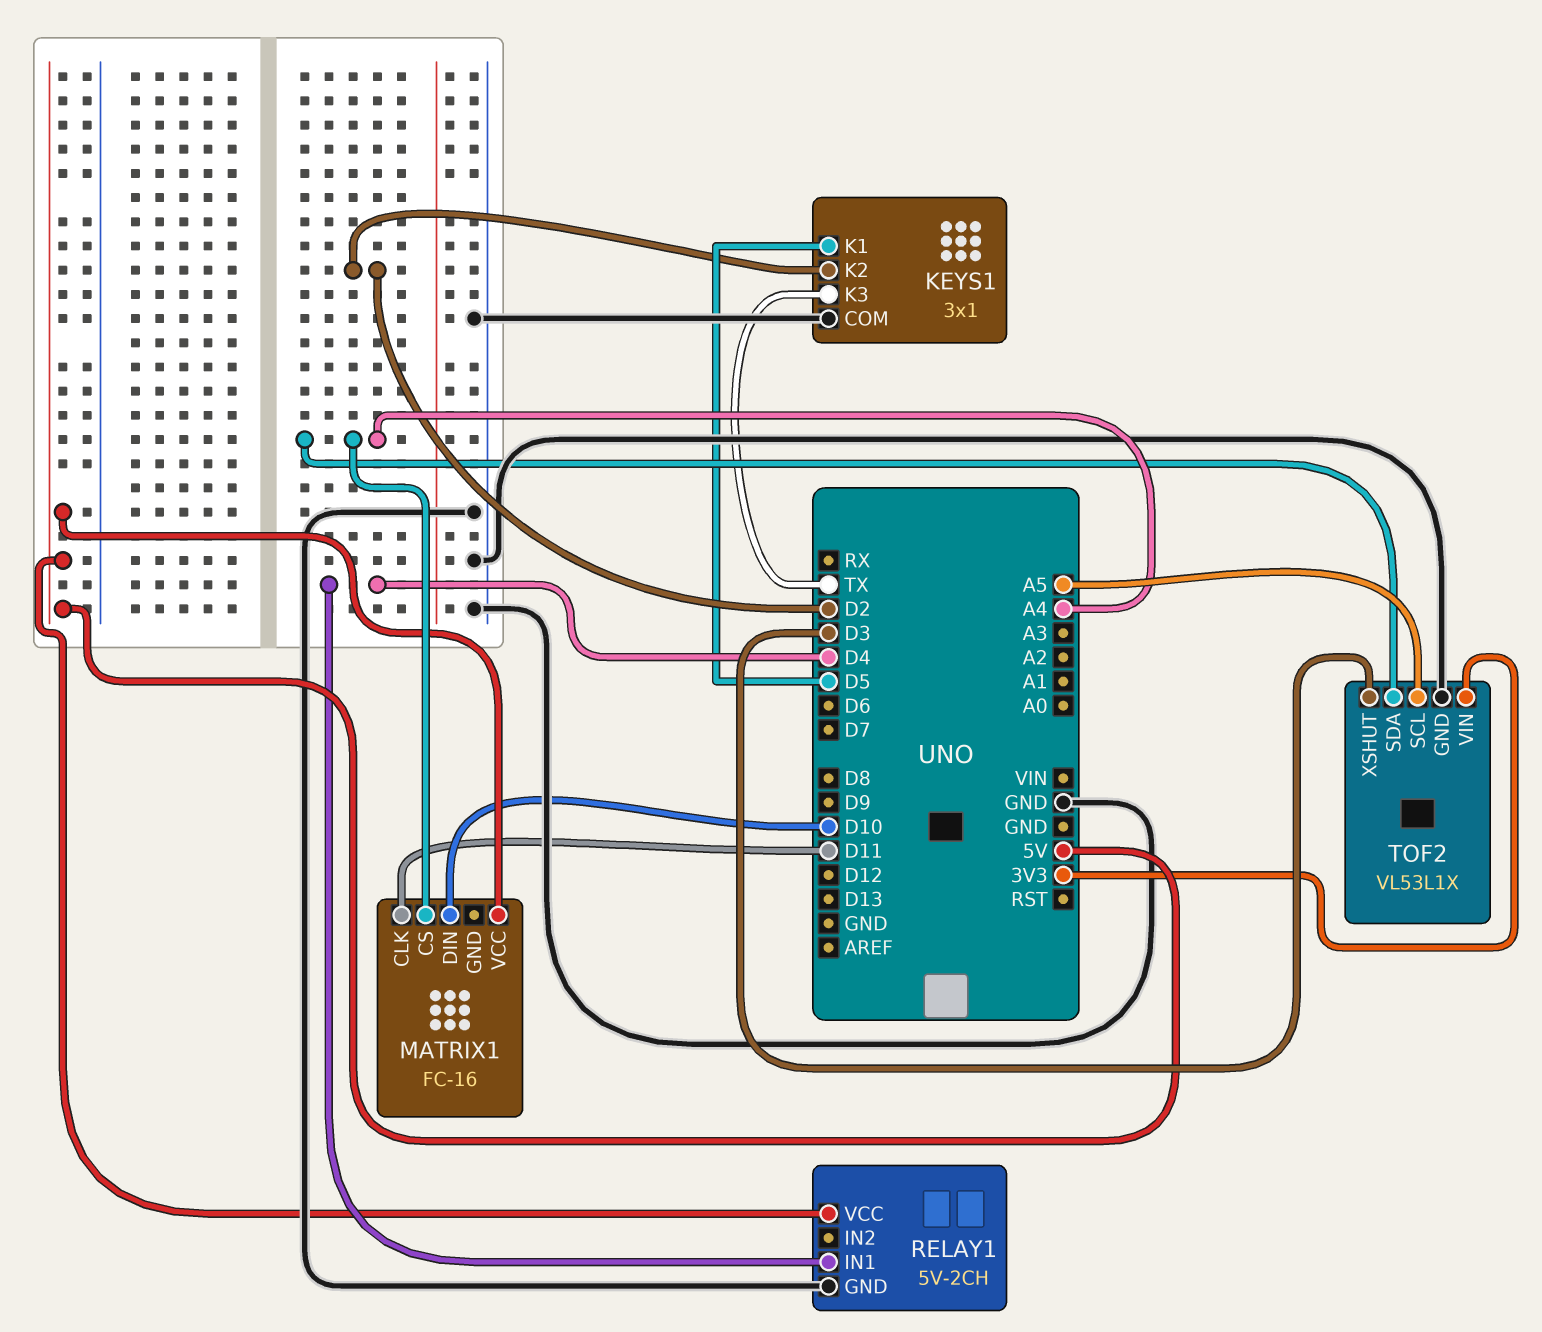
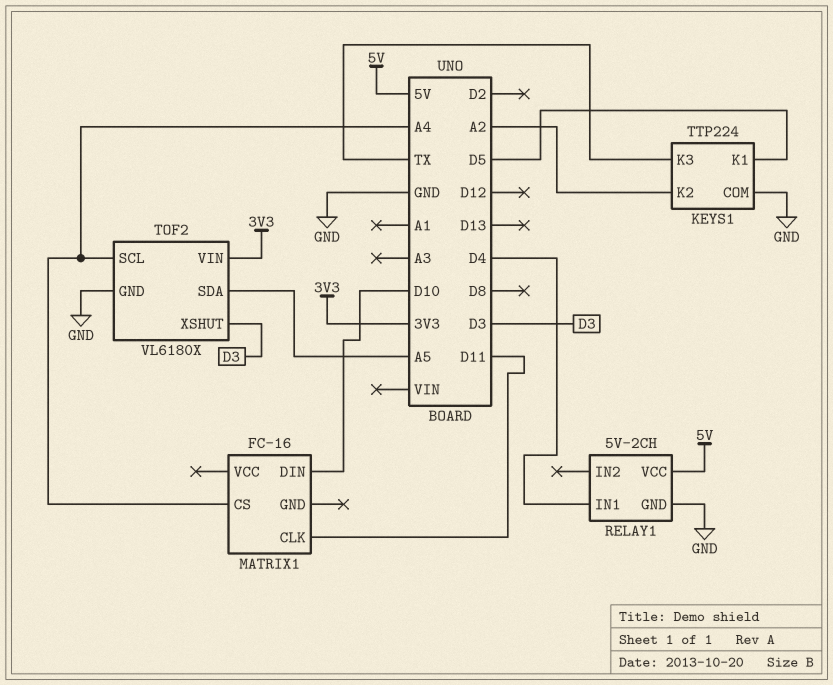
KEYS1: 3x1 -> TTP224
KEYS1 pin K2: D2 -> A2
MATRIX1 pin VCC: 5V -> none
TOF2: VL53L1X -> VL6180X
TOF2 pin SCL: A5 -> A4
TOF2 pin SDA: A4 -> A5

